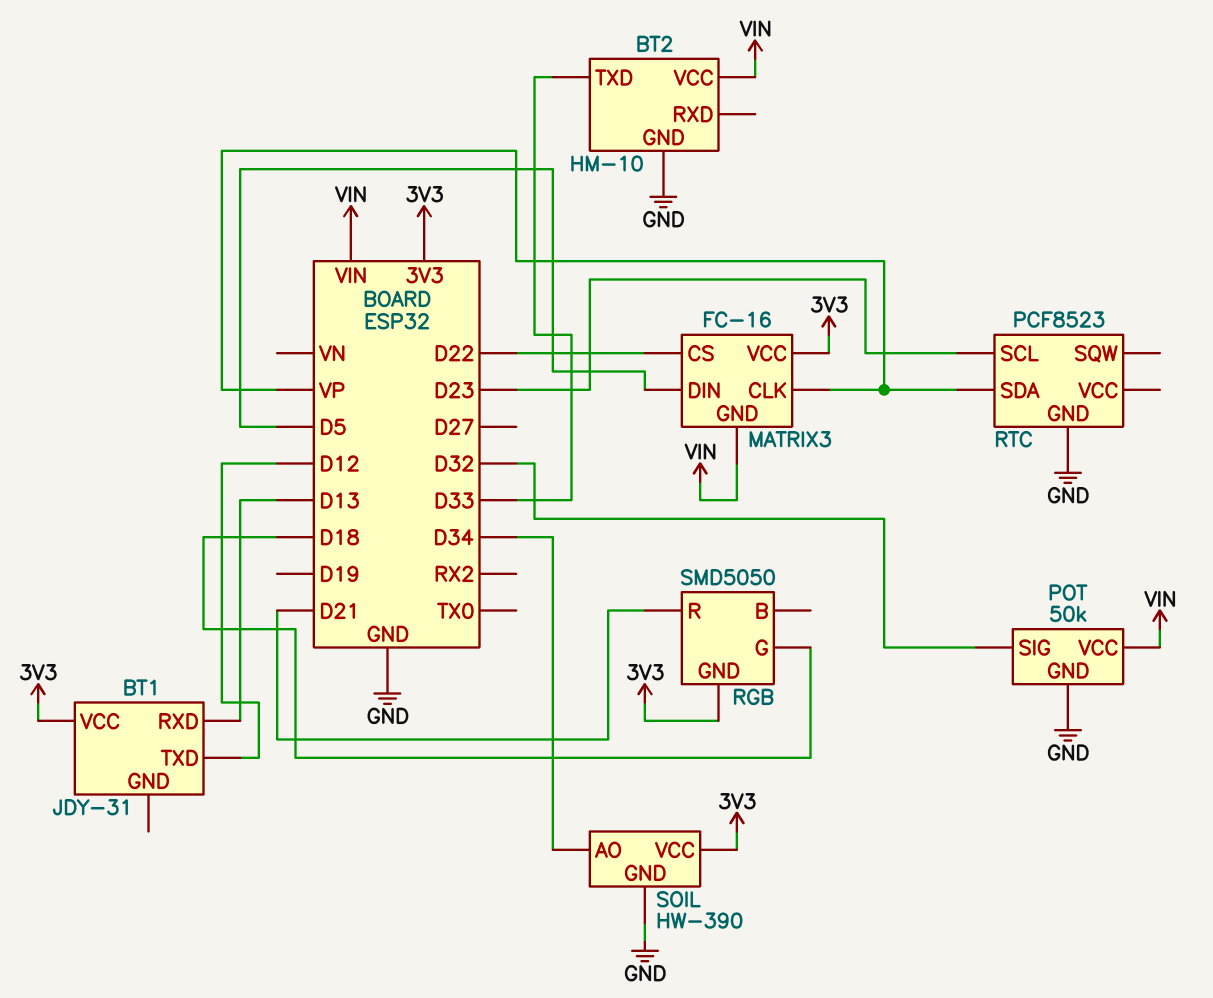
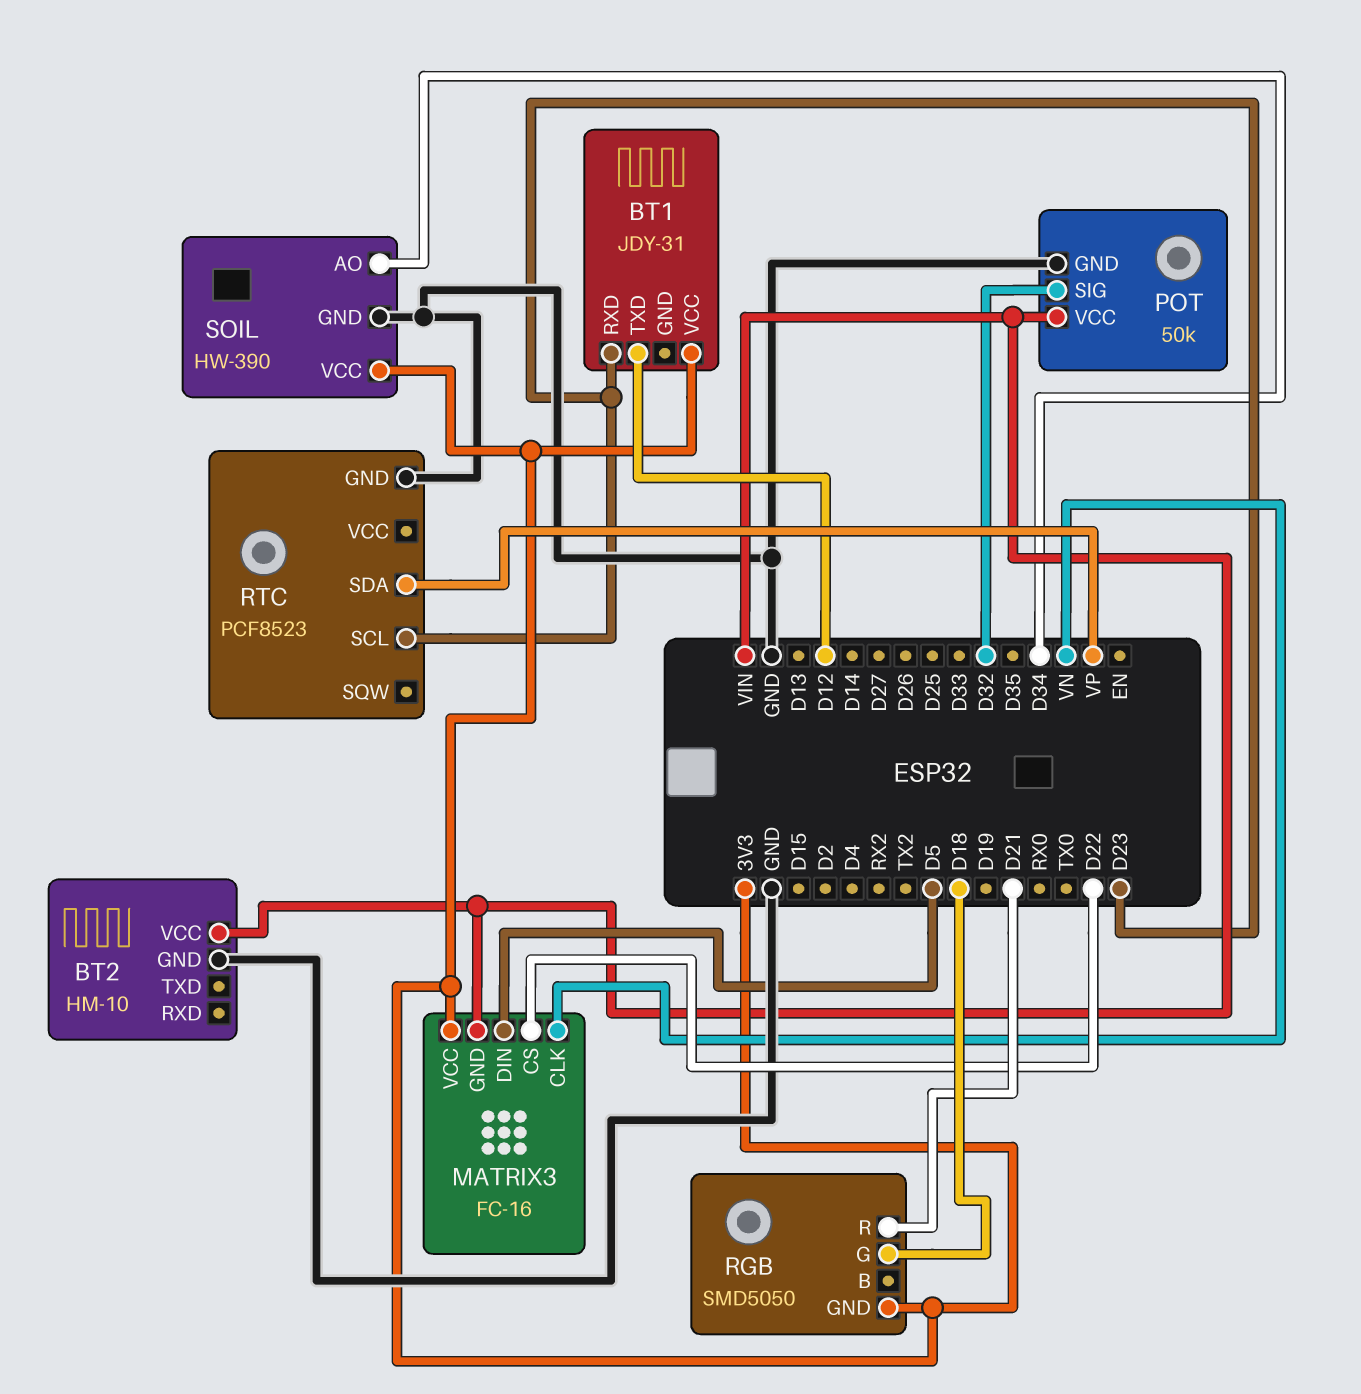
BT1 pin RXD: D13 -> D23
BT2 pin TXD: D33 -> none
MATRIX3 pin CLK: VP -> VN

